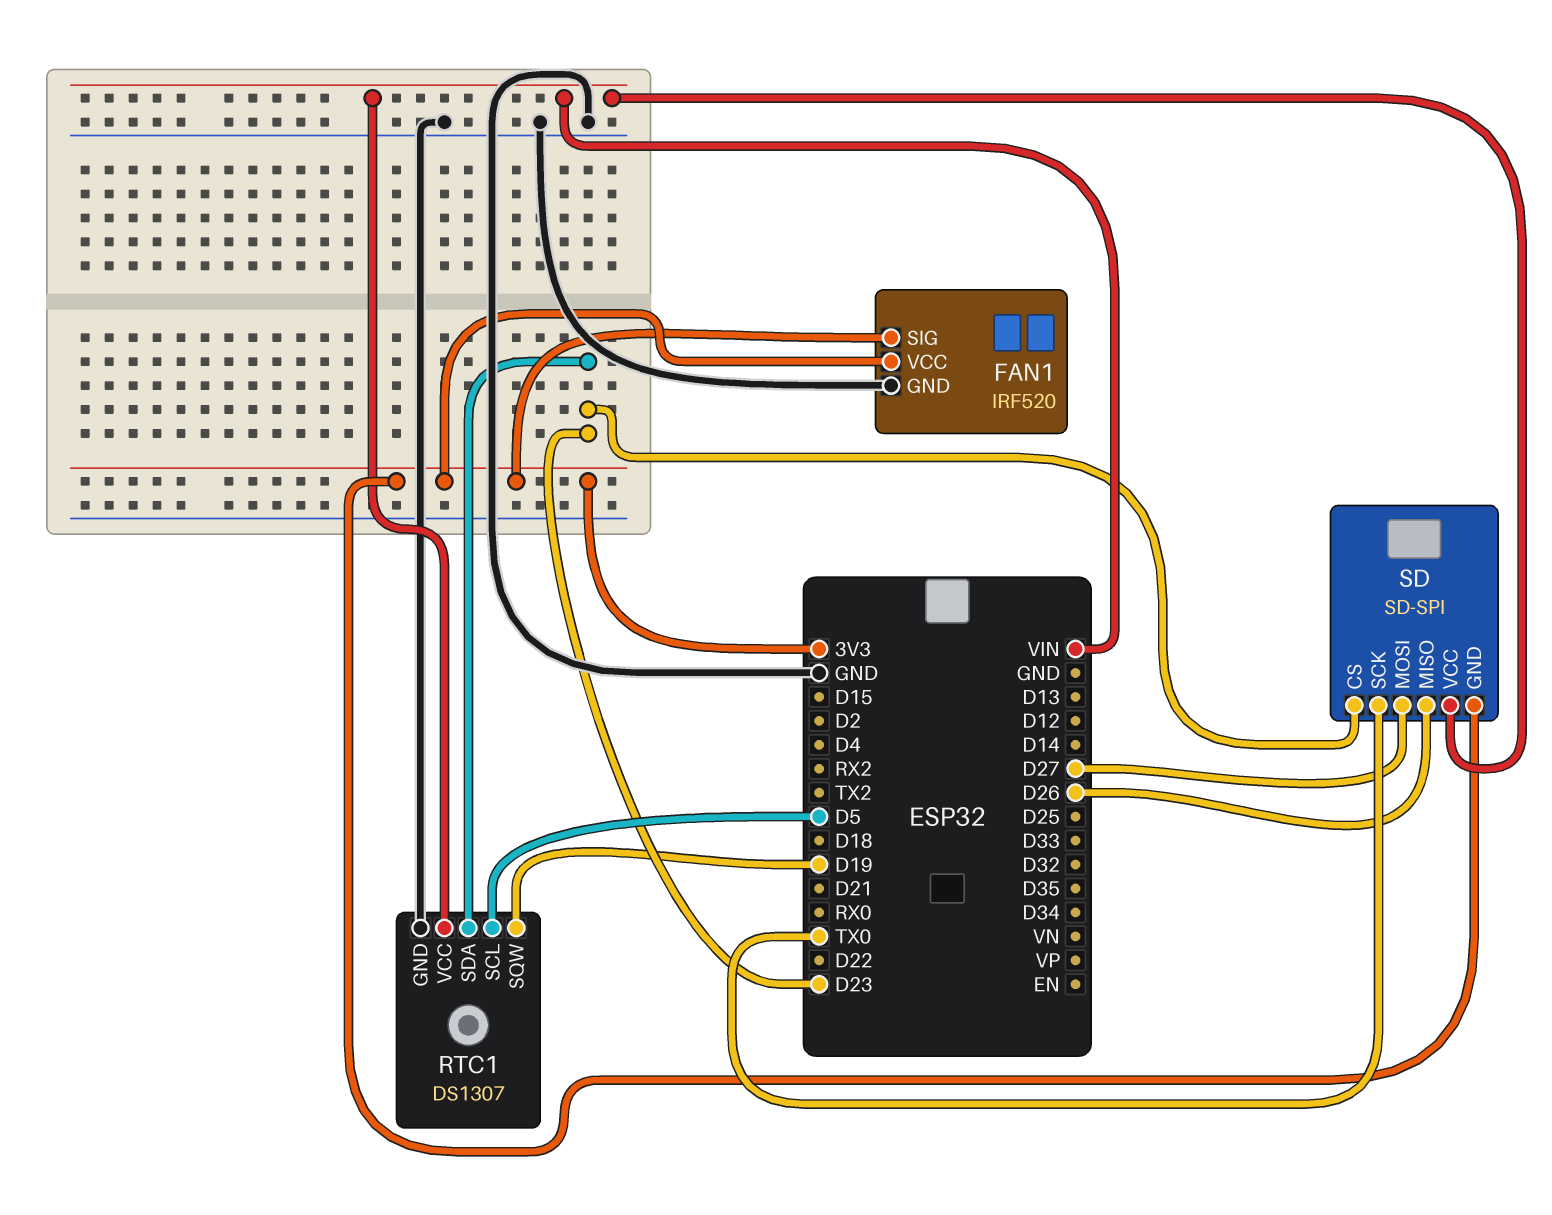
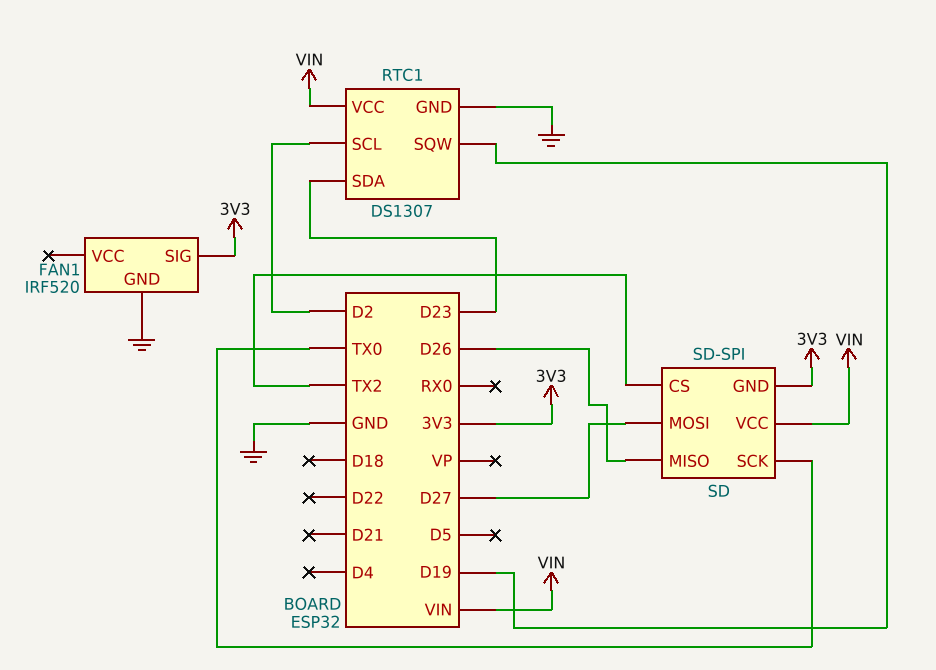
FAN1 pin VCC: 3V3 -> none
RTC1 pin SCL: D5 -> D2
SD pin CS: D23 -> TX2

